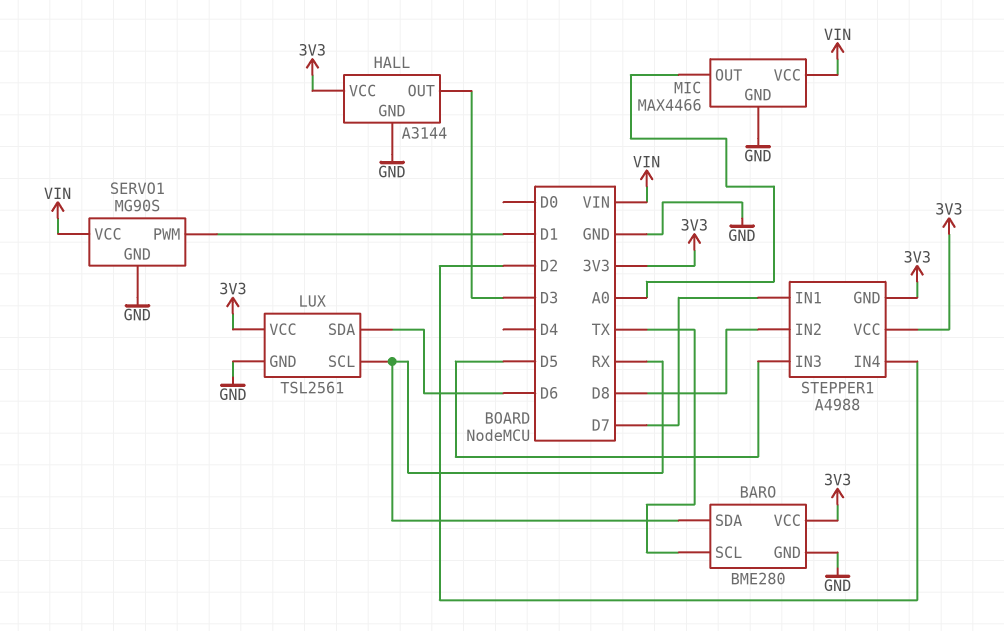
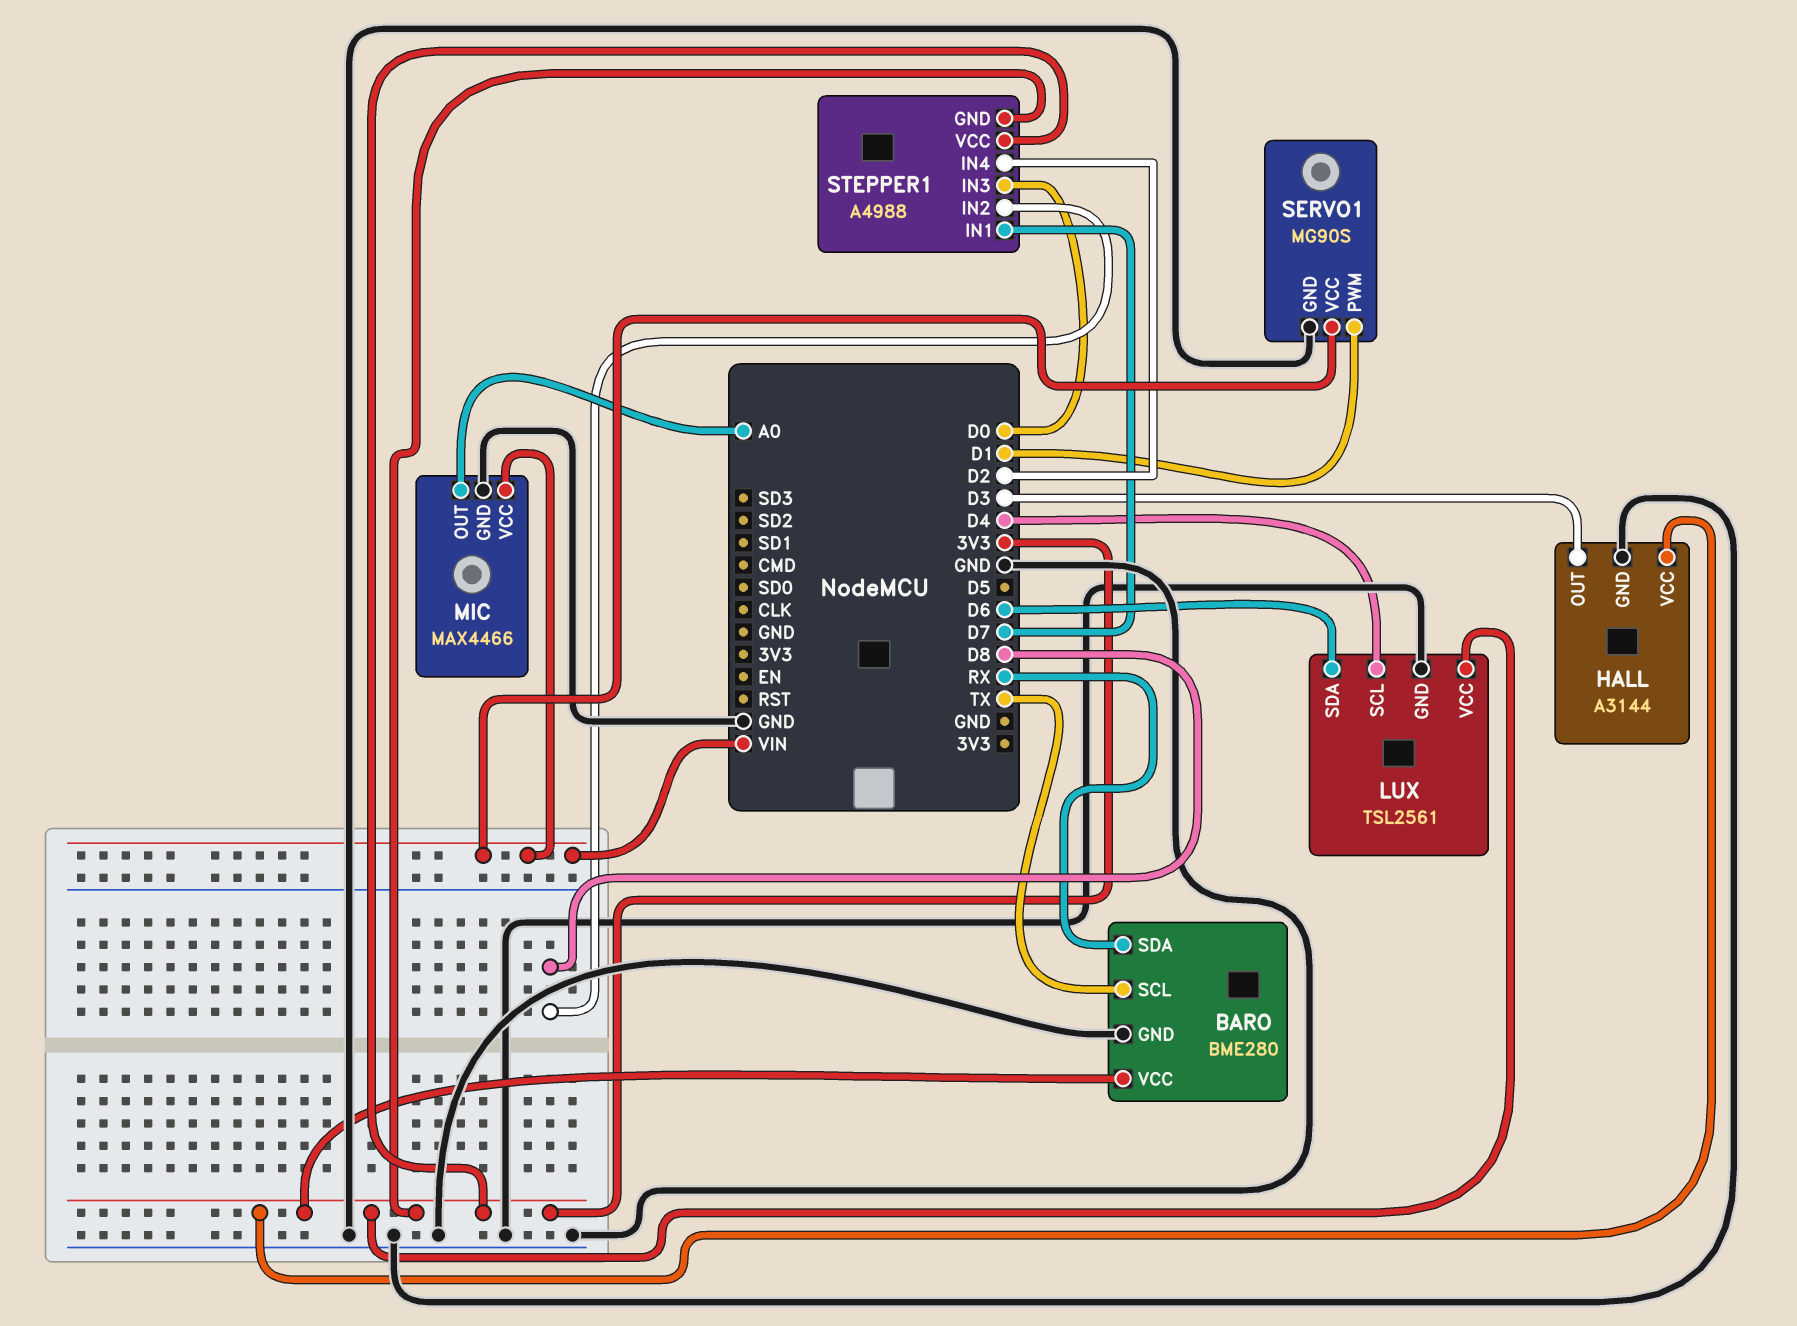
LUX pin SCL: RX -> D4
STEPPER1 pin IN3: D5 -> D0

